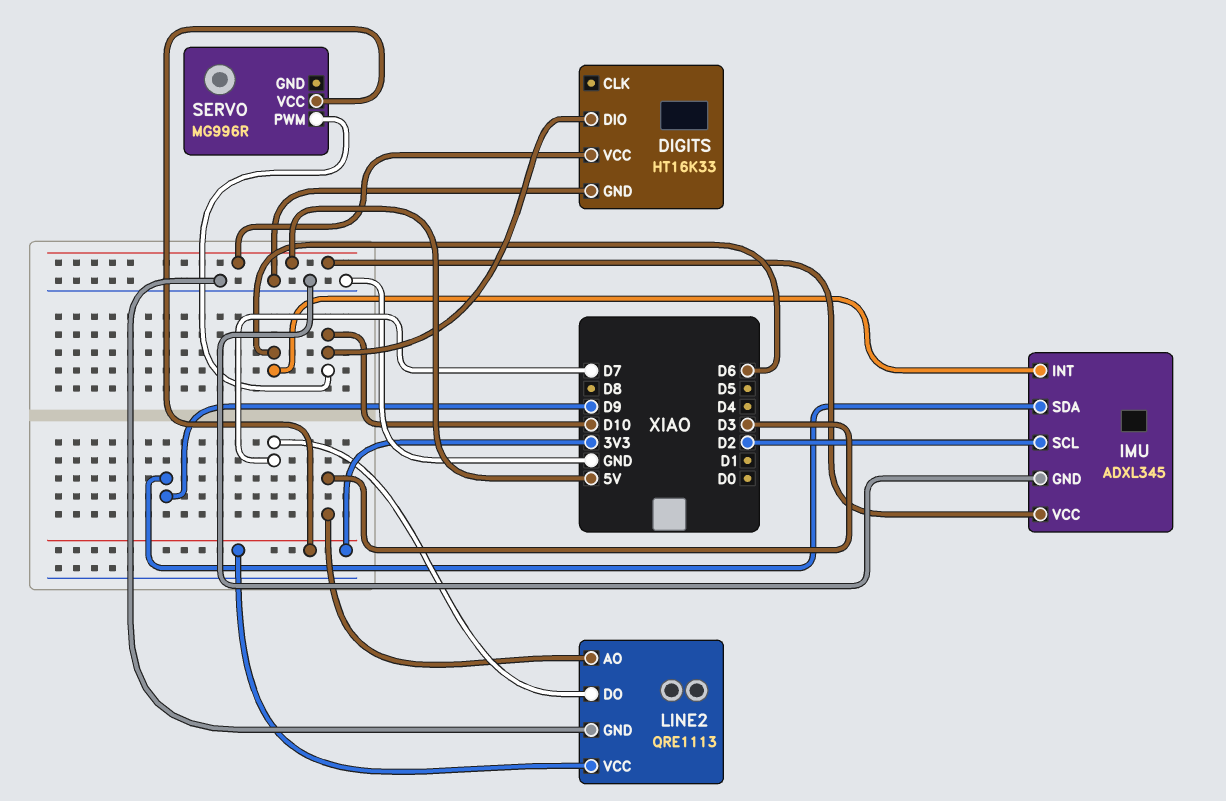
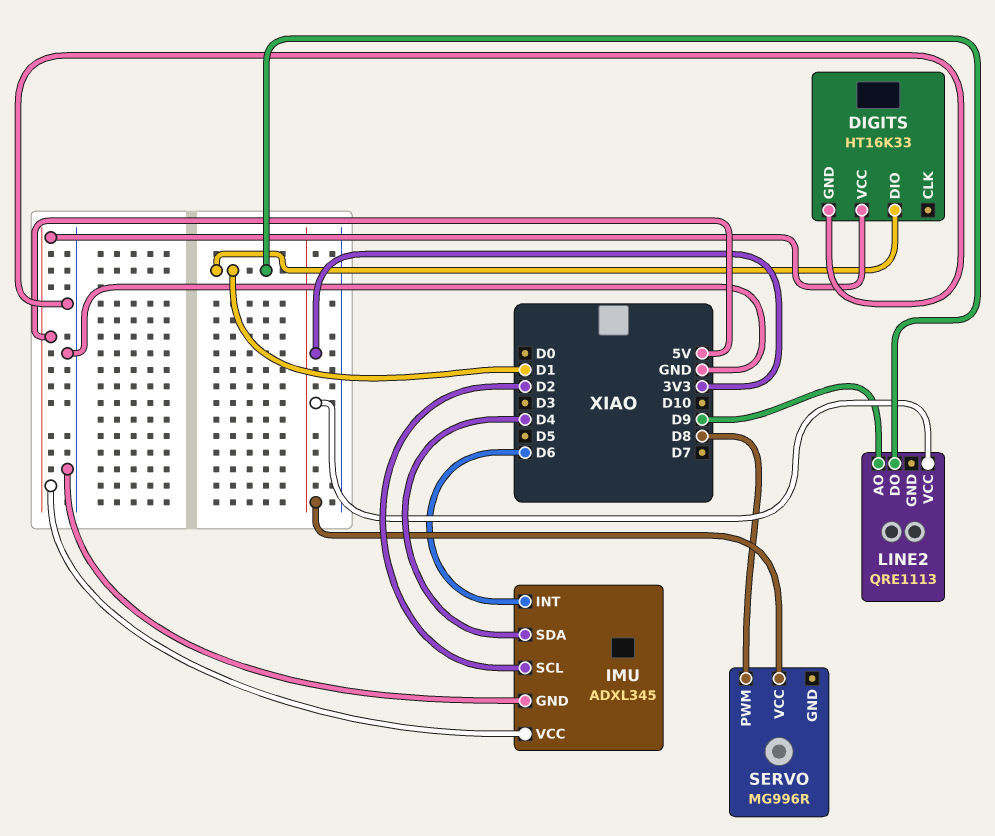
DIGITS pin DIO: D10 -> D1
IMU pin SDA: D9 -> D4
LINE2 pin AO: D3 -> D9
LINE2 pin DO: D7 -> D1
LINE2 pin GND: GND -> none
SERVO pin PWM: D10 -> D8

